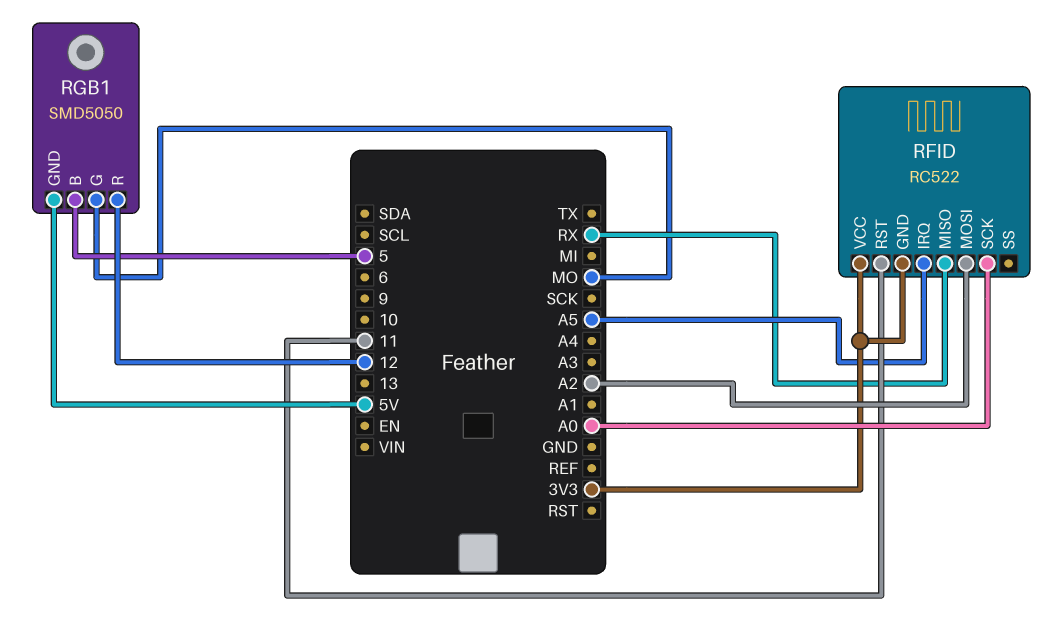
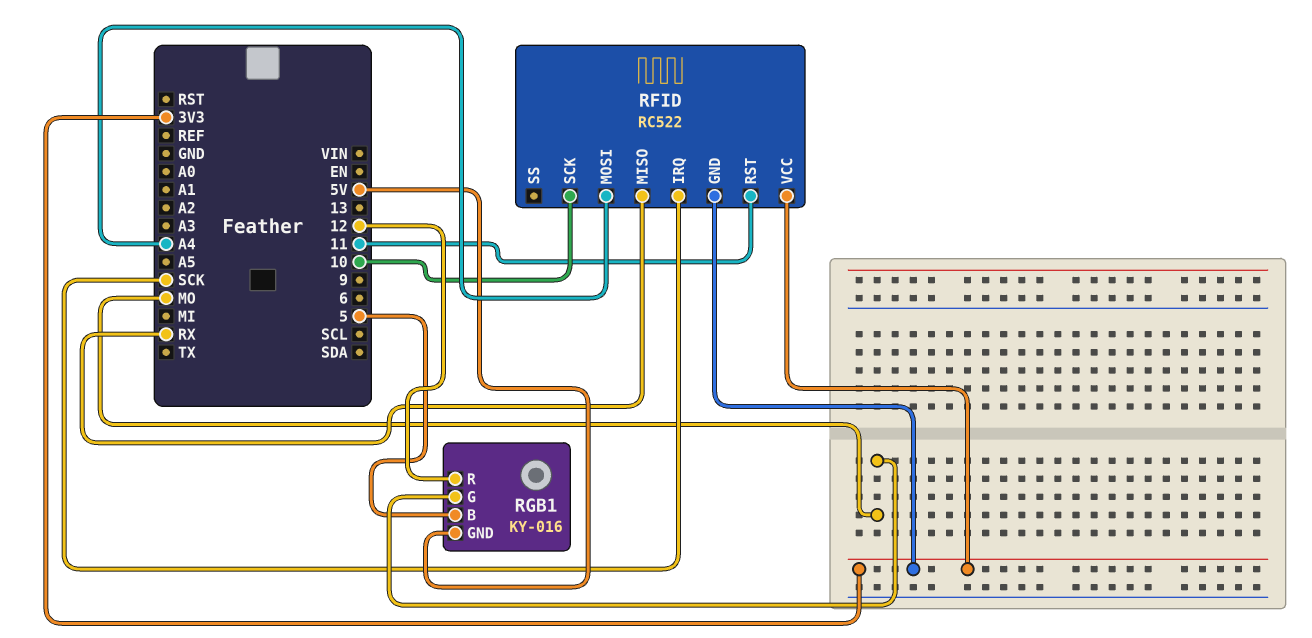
RFID pin IRQ: A5 -> SCK
RFID pin MOSI: A2 -> A4
RFID pin SCK: A0 -> 10
RGB1: SMD5050 -> KY-016

